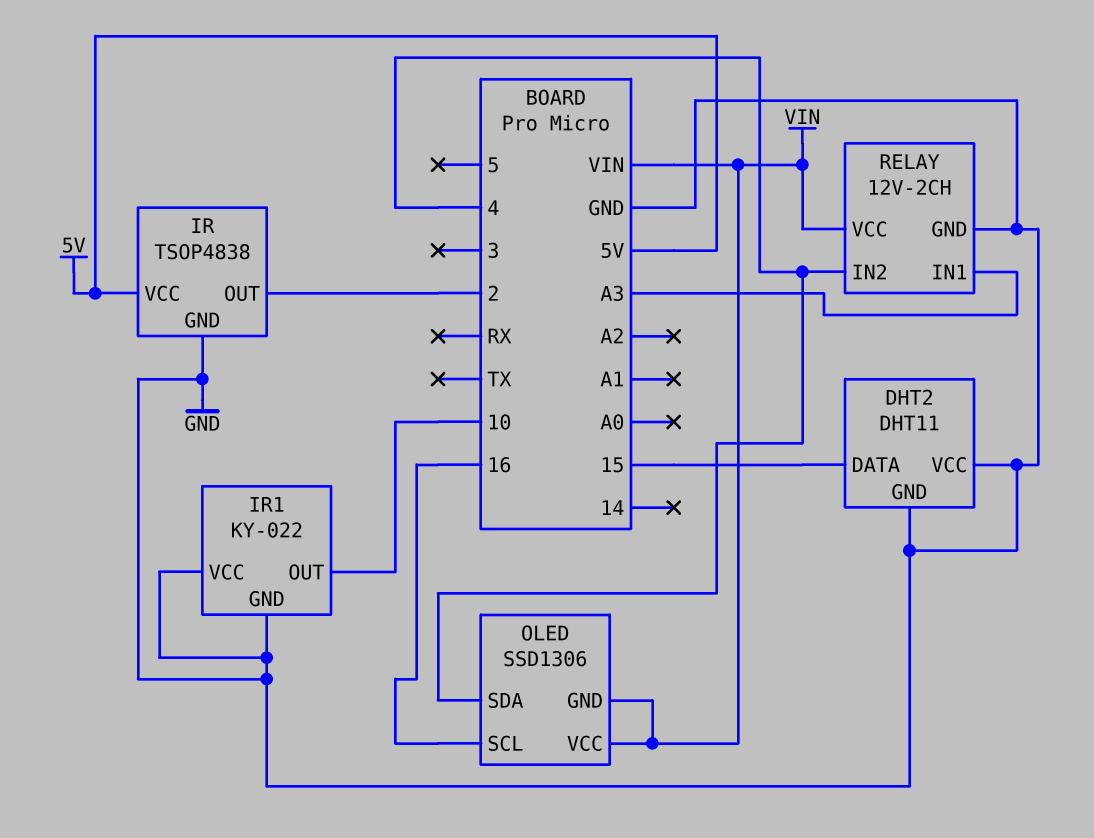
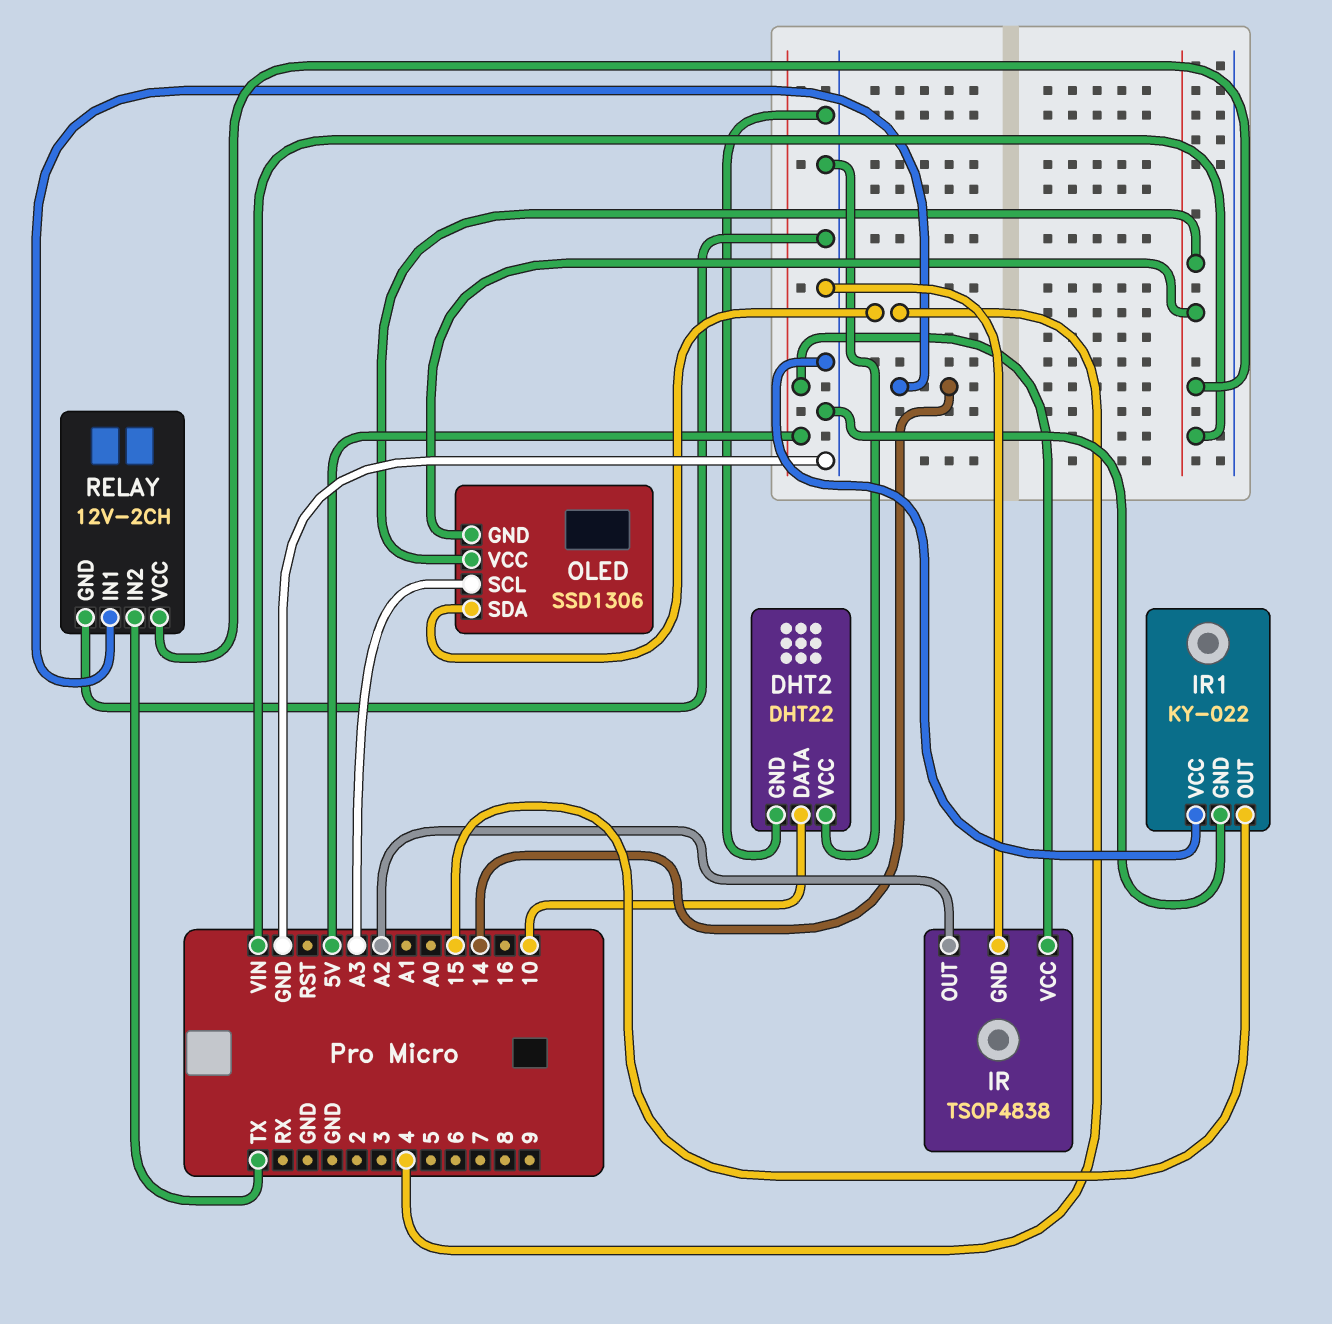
DHT2: DHT11 -> DHT22
DHT2 pin DATA: 15 -> 10
IR pin OUT: 2 -> A2
IR1 pin OUT: 10 -> 15
OLED pin SCL: 16 -> A3
RELAY pin IN1: A3 -> 14
RELAY pin IN2: 4 -> TX

